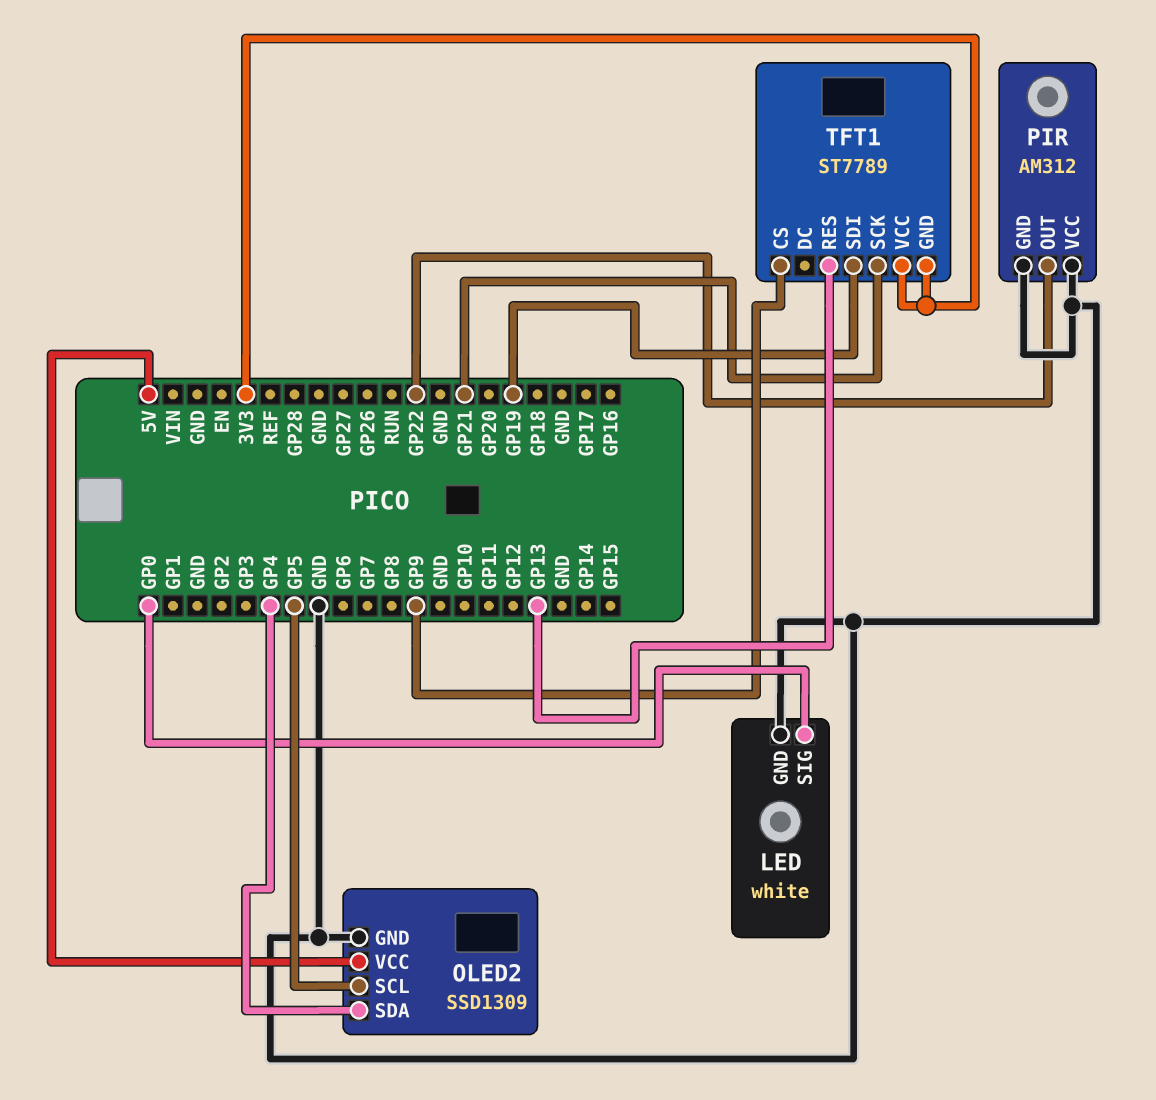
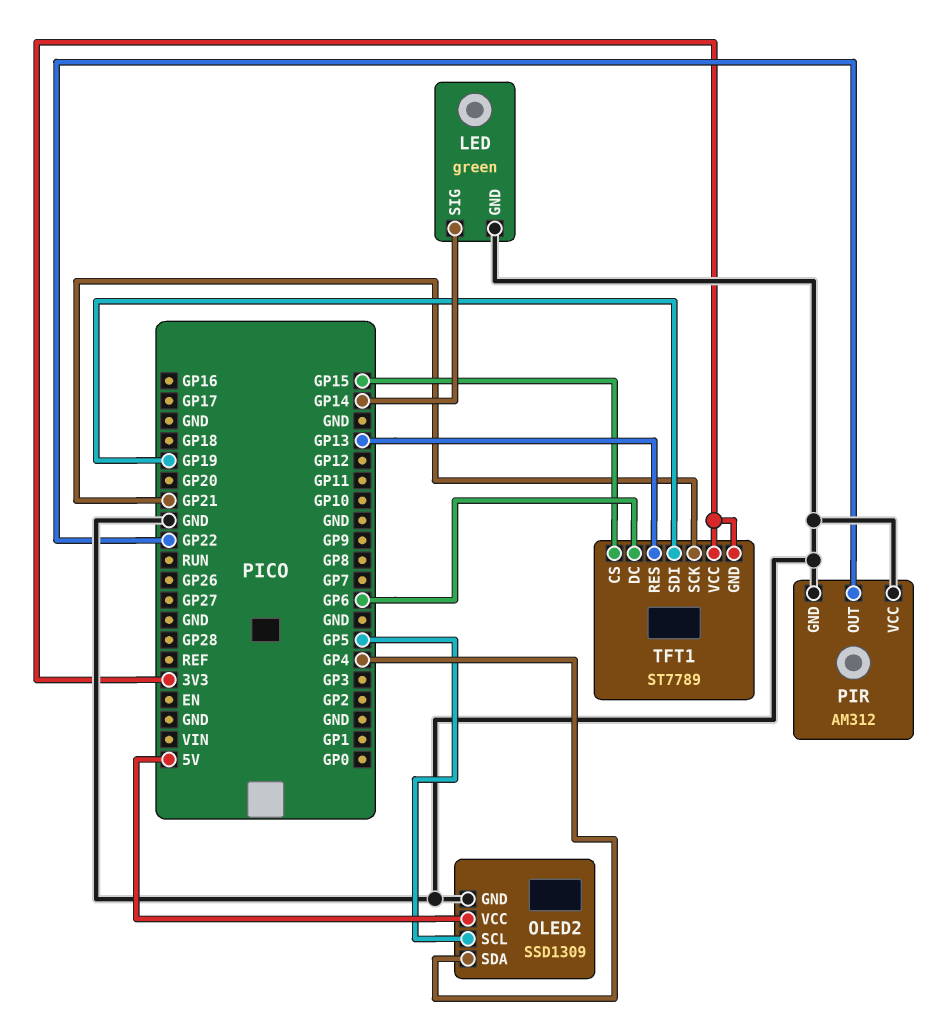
LED: white -> green
LED pin SIG: GP0 -> GP14
TFT1 pin CS: GP9 -> GP15
TFT1 pin DC: none -> GP6

